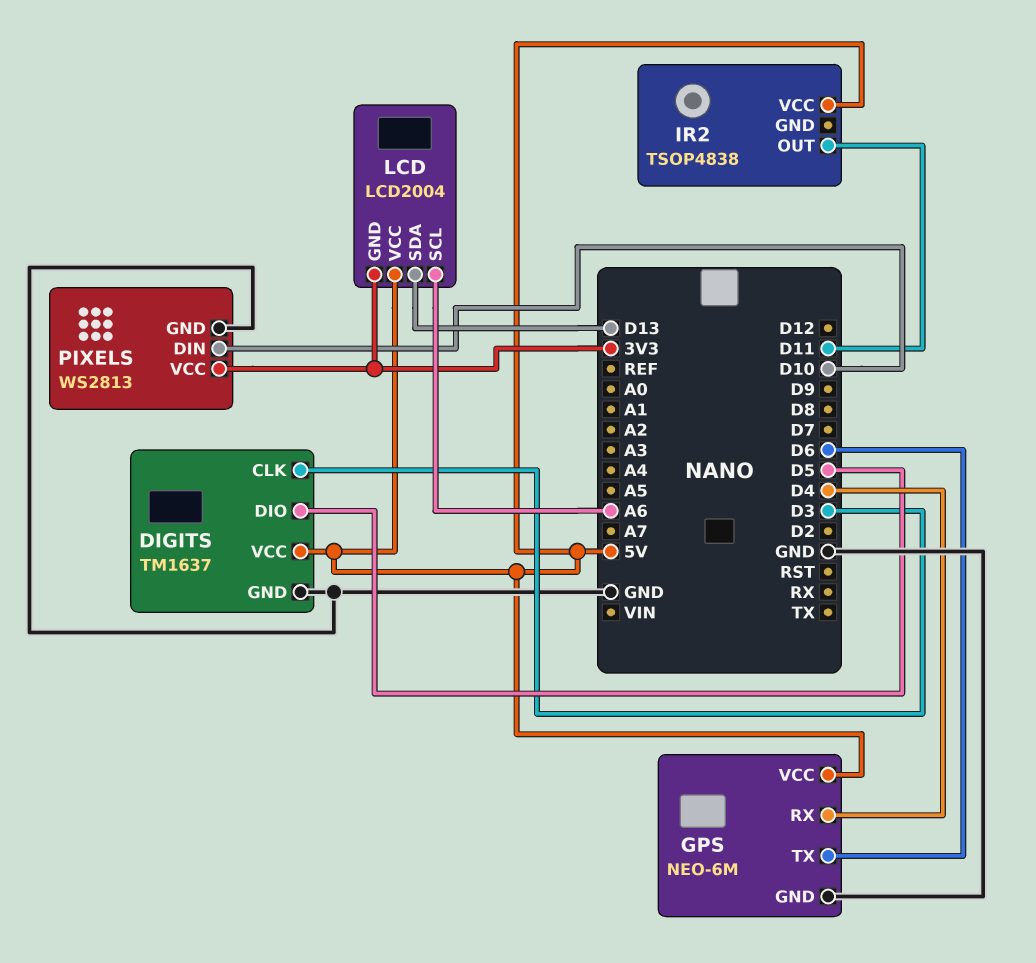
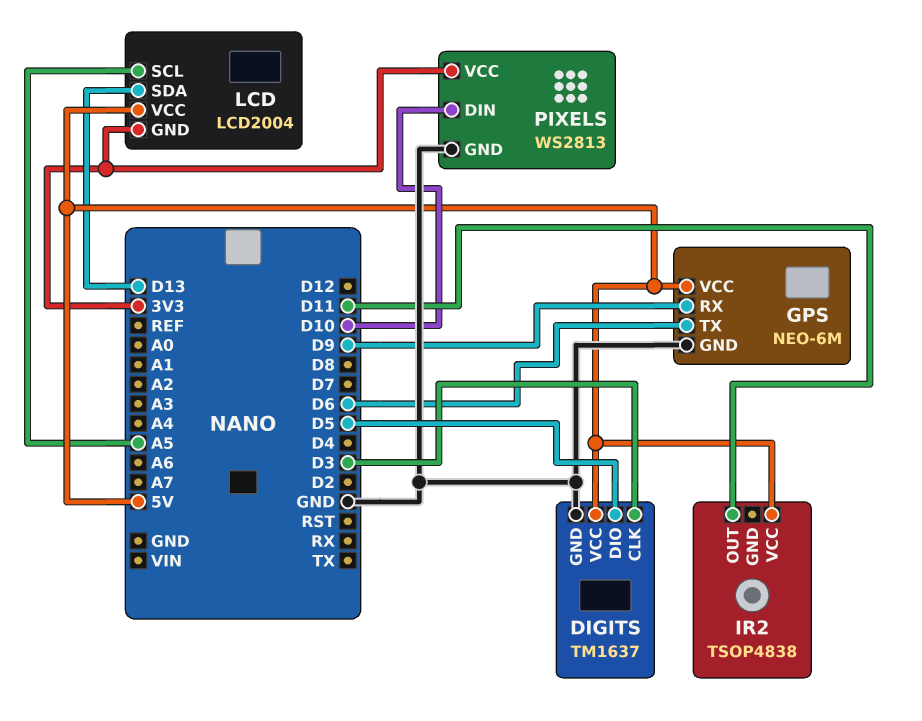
GPS pin RX: D4 -> D9
LCD pin SCL: A6 -> A5

